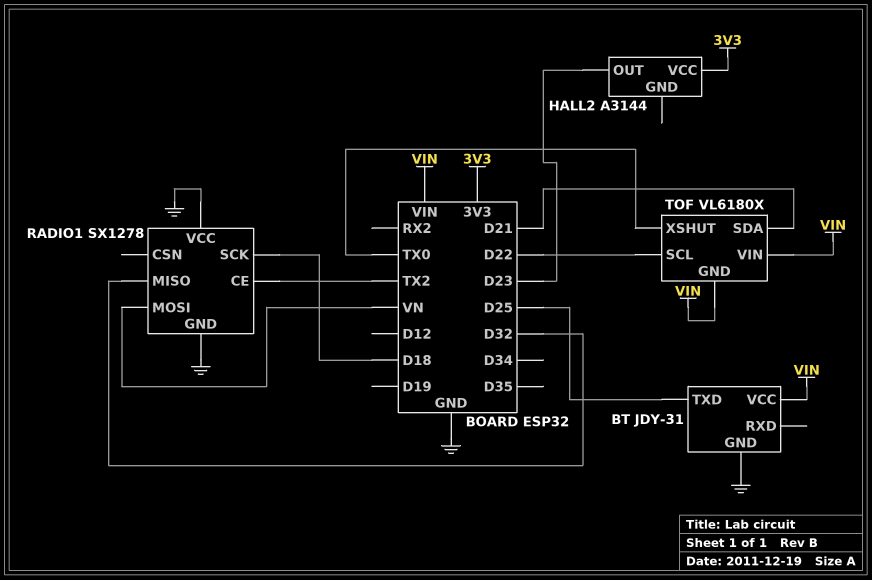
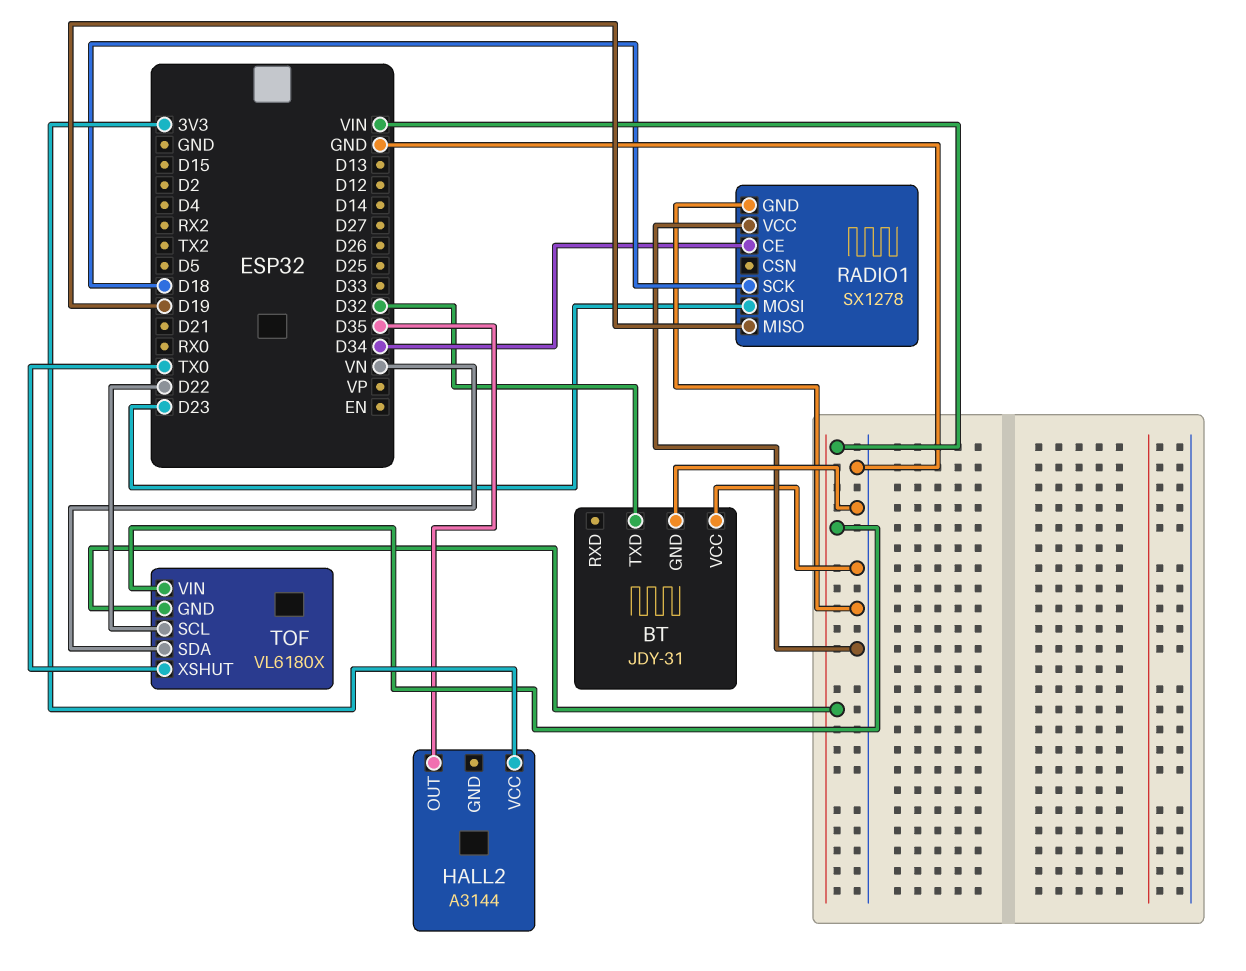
BT pin TXD: D25 -> D32
BT pin VCC: VIN -> GND
HALL2 pin OUT: D23 -> D35
RADIO1 pin CE: TX2 -> D34
RADIO1 pin MISO: D32 -> D19
RADIO1 pin MOSI: VN -> D23
TOF pin SDA: D21 -> VN

